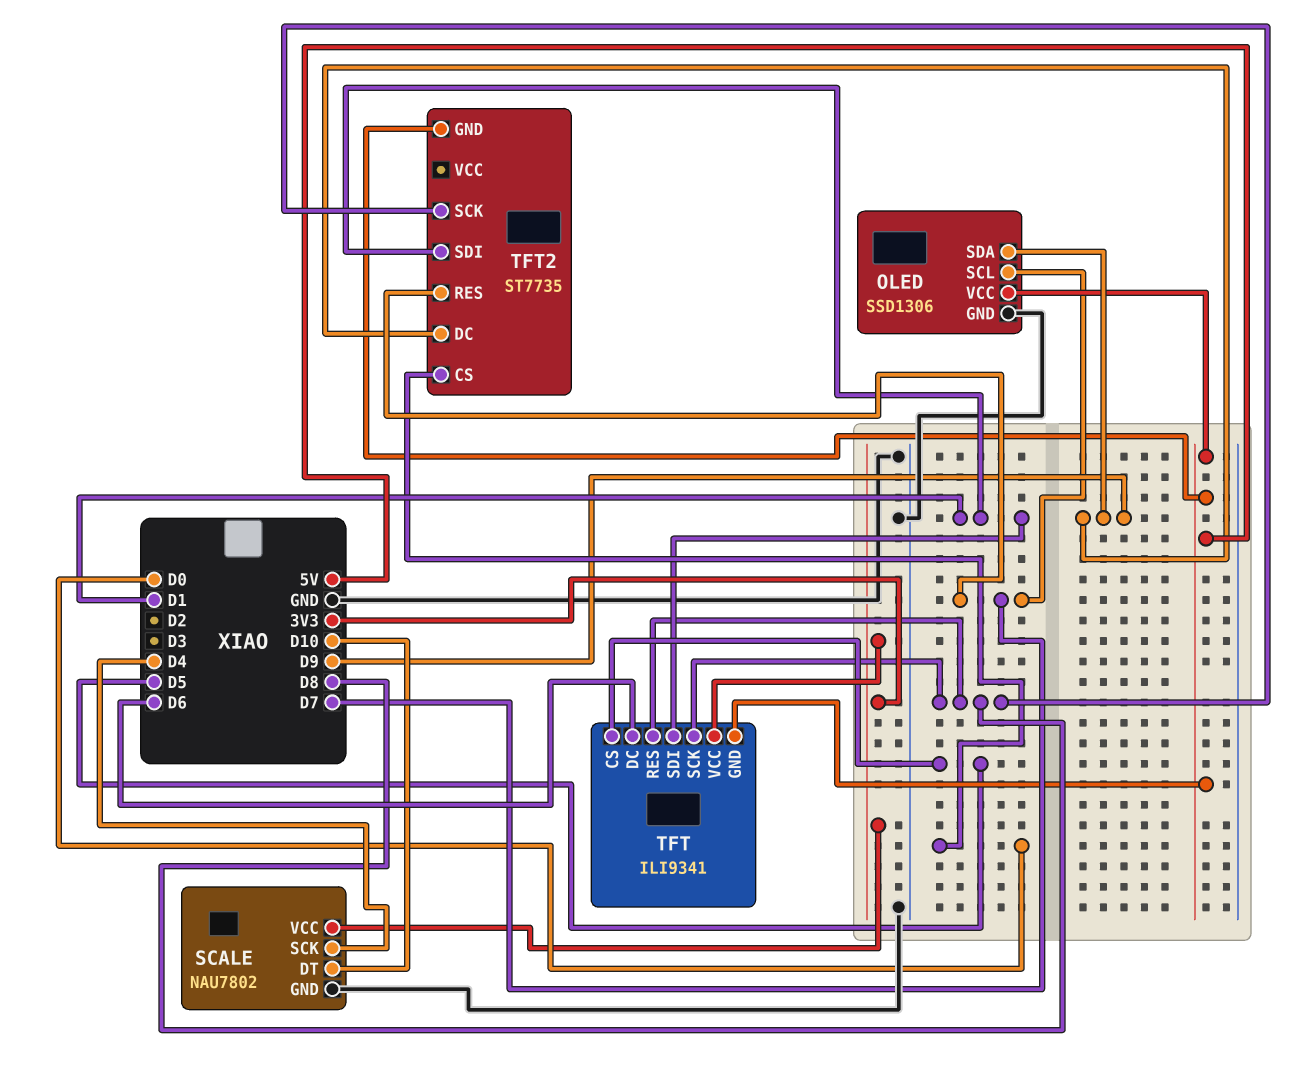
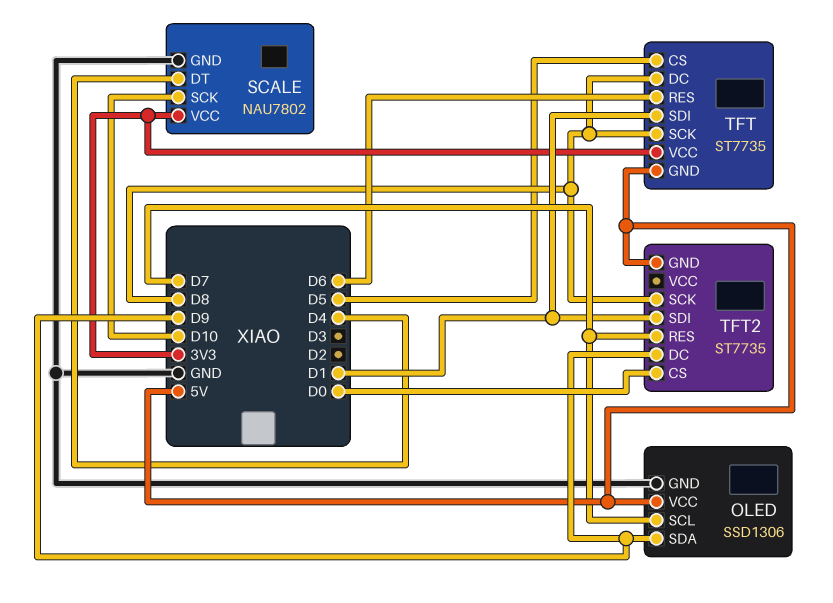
SCALE pin DT: D10 -> D4
SCALE pin SCK: D4 -> D10
TFT: ILI9341 -> ST7735
TFT pin DC: D6 -> D8
TFT pin RES: D8 -> D6

